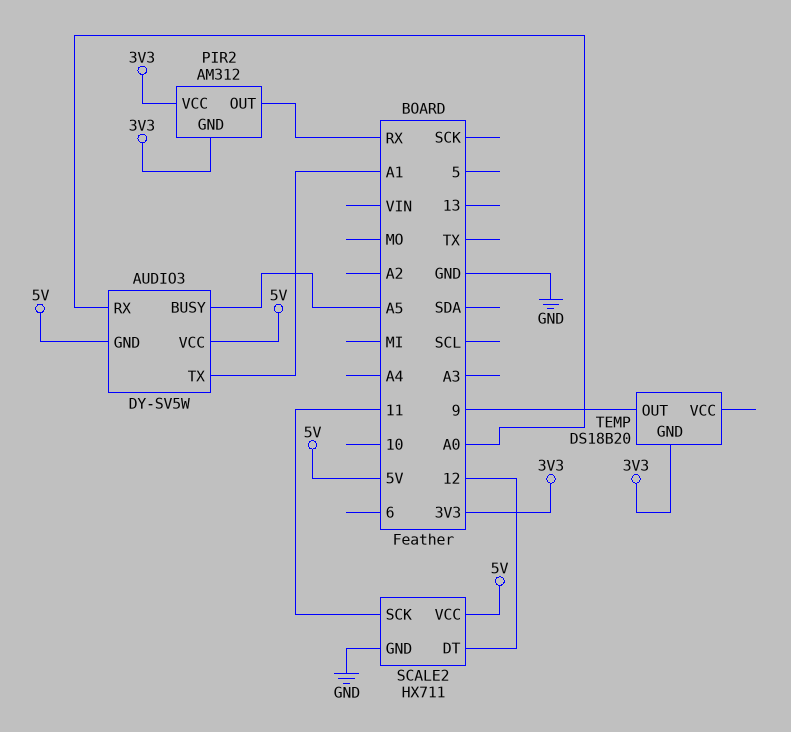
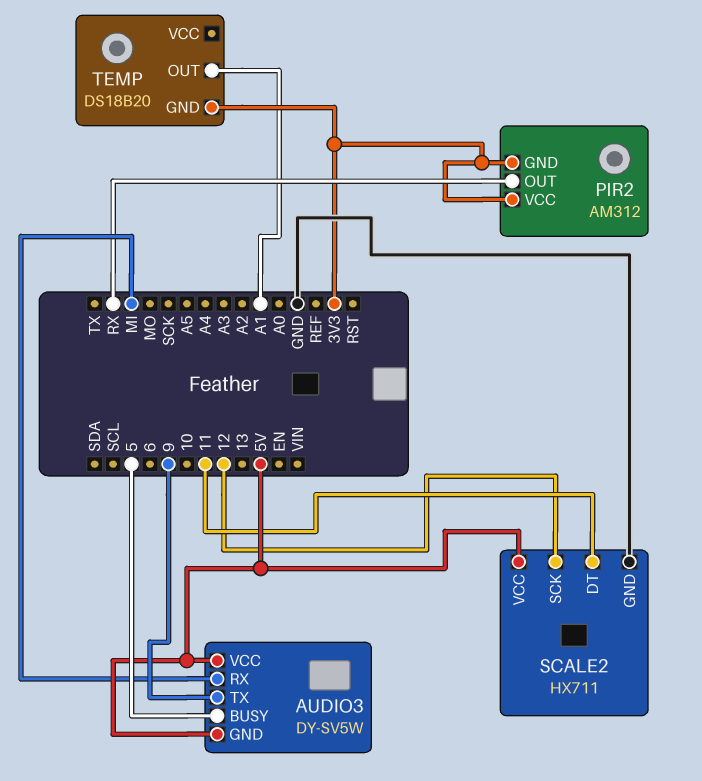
AUDIO3 pin BUSY: A5 -> 5
AUDIO3 pin RX: A0 -> MI
AUDIO3 pin TX: A1 -> 9
SCALE2 pin DT: 12 -> 11
SCALE2 pin SCK: 11 -> 12
TEMP pin OUT: 9 -> A1

